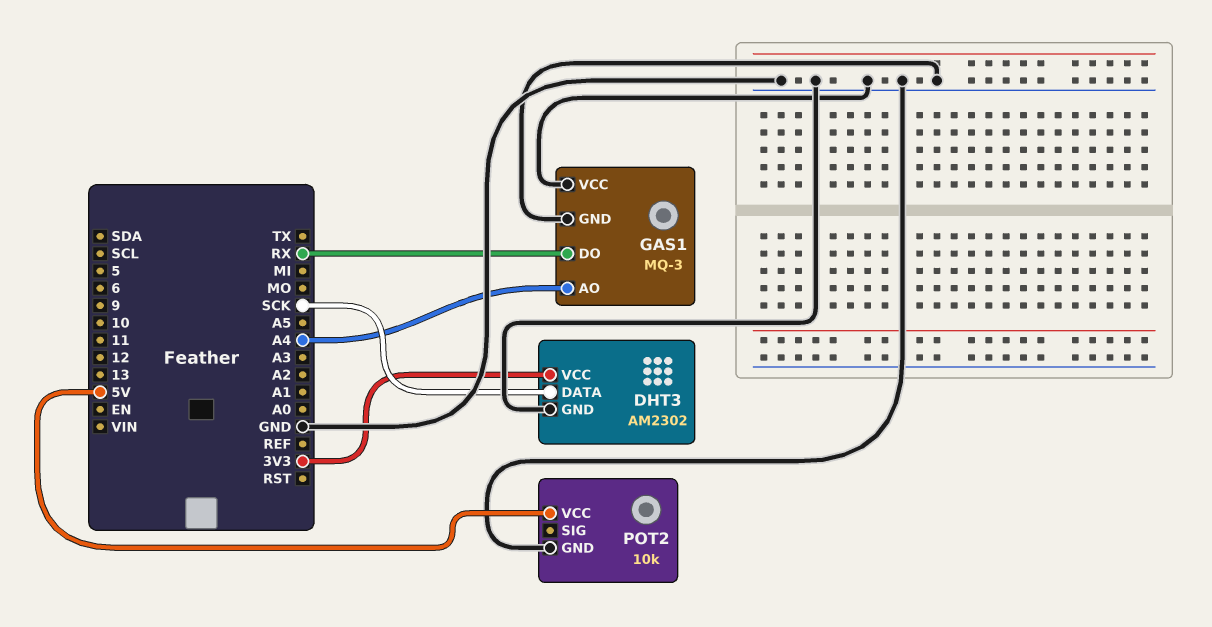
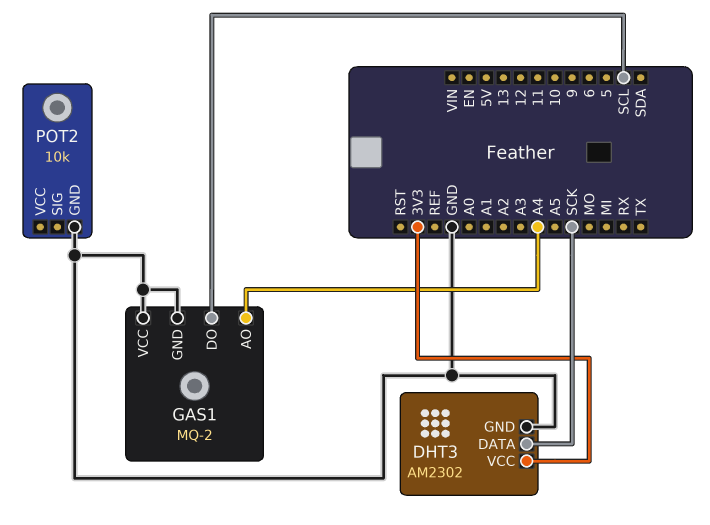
GAS1: MQ-3 -> MQ-2
GAS1 pin DO: RX -> SCL
POT2 pin VCC: 5V -> none

